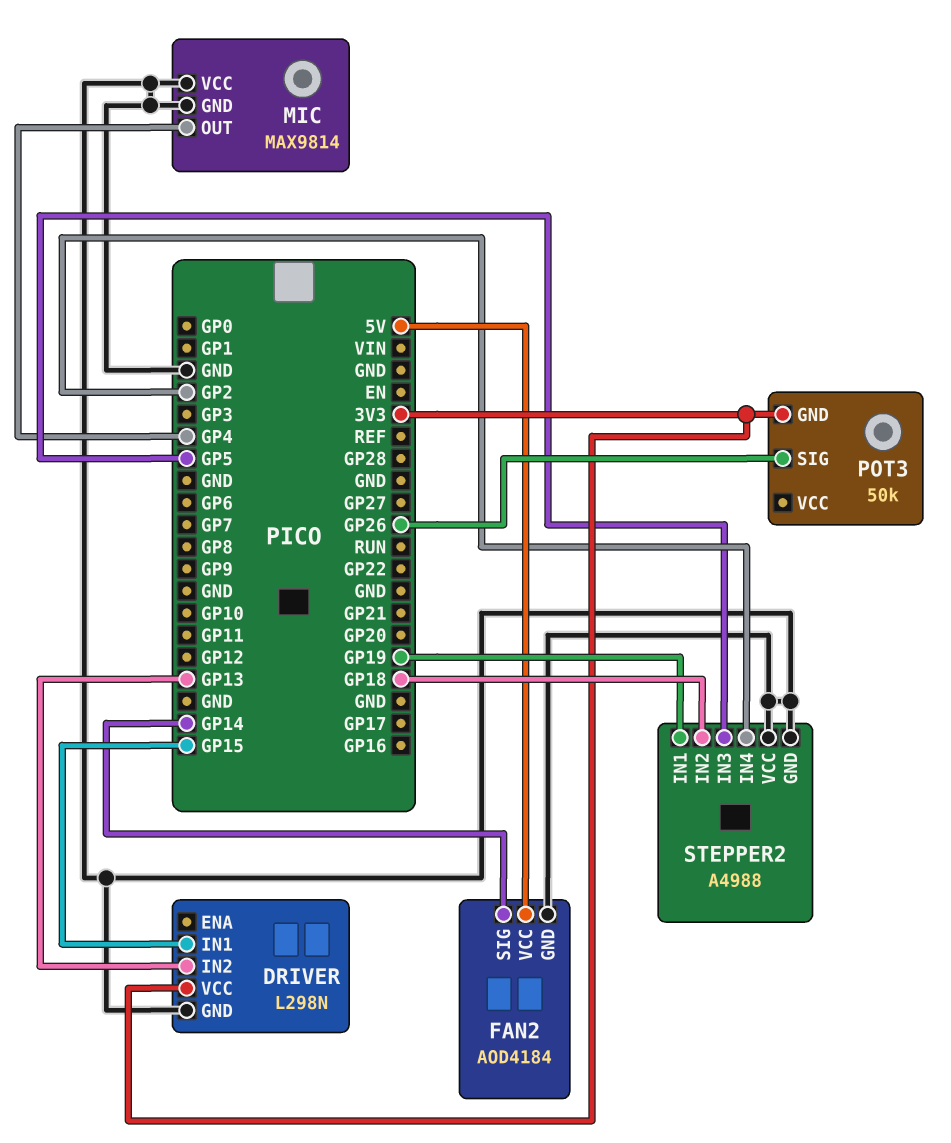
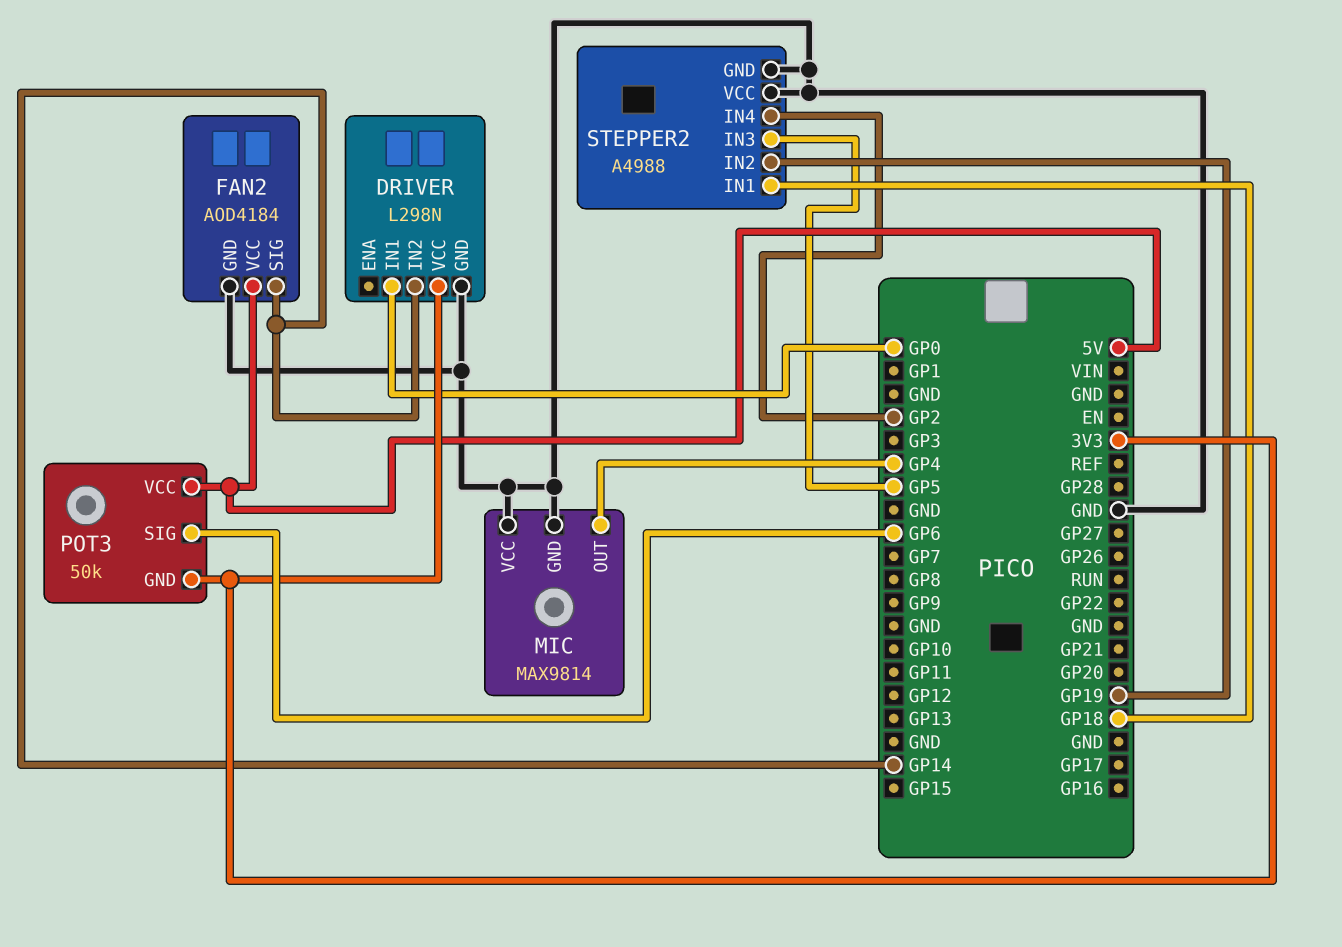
DRIVER pin IN1: GP15 -> GP0
DRIVER pin IN2: GP13 -> GP14
POT3 pin SIG: GP26 -> GP6
POT3 pin VCC: none -> 5V
STEPPER2 pin IN1: GP19 -> GP18
STEPPER2 pin IN2: GP18 -> GP19

